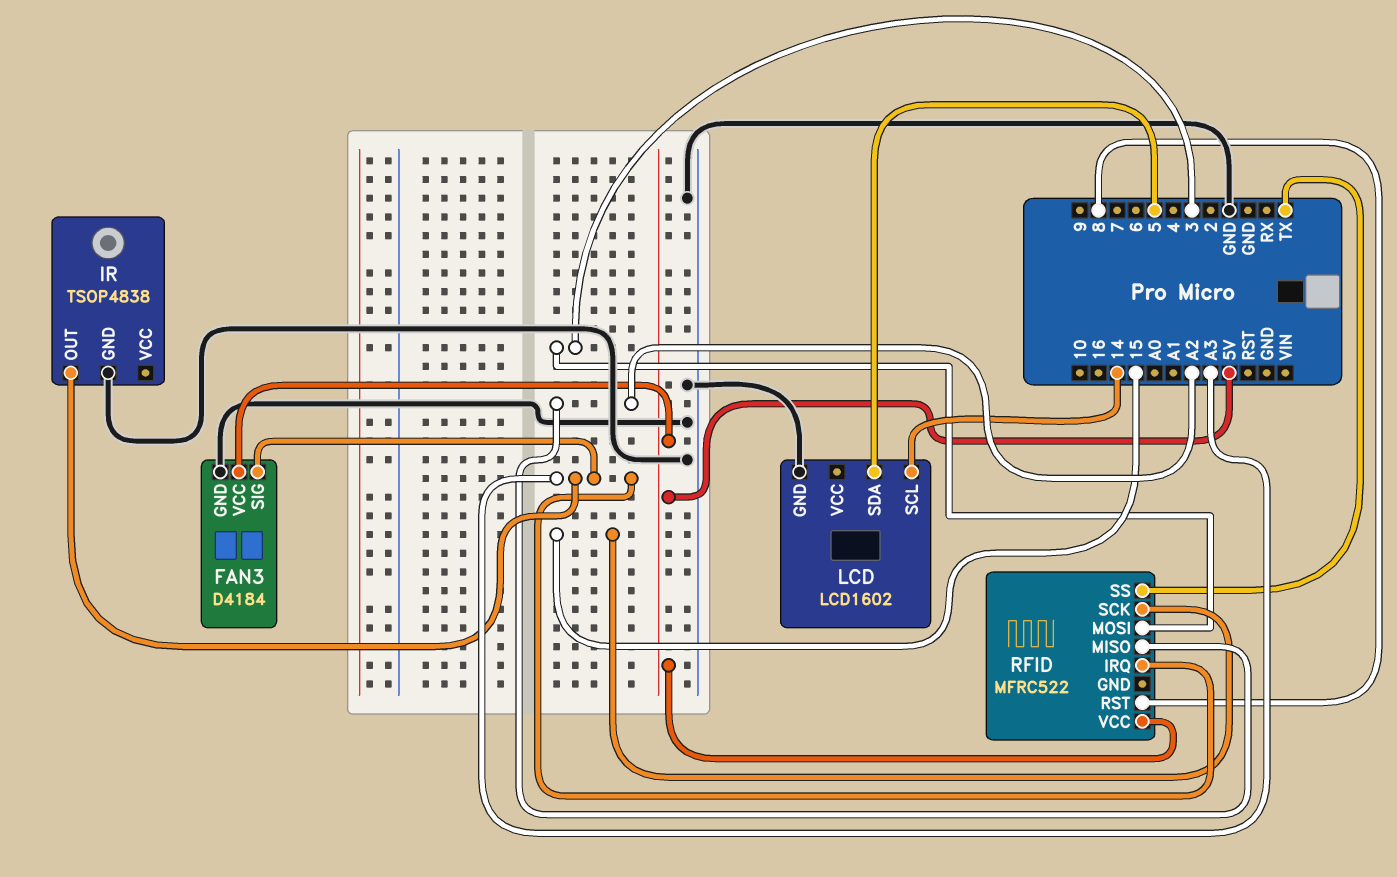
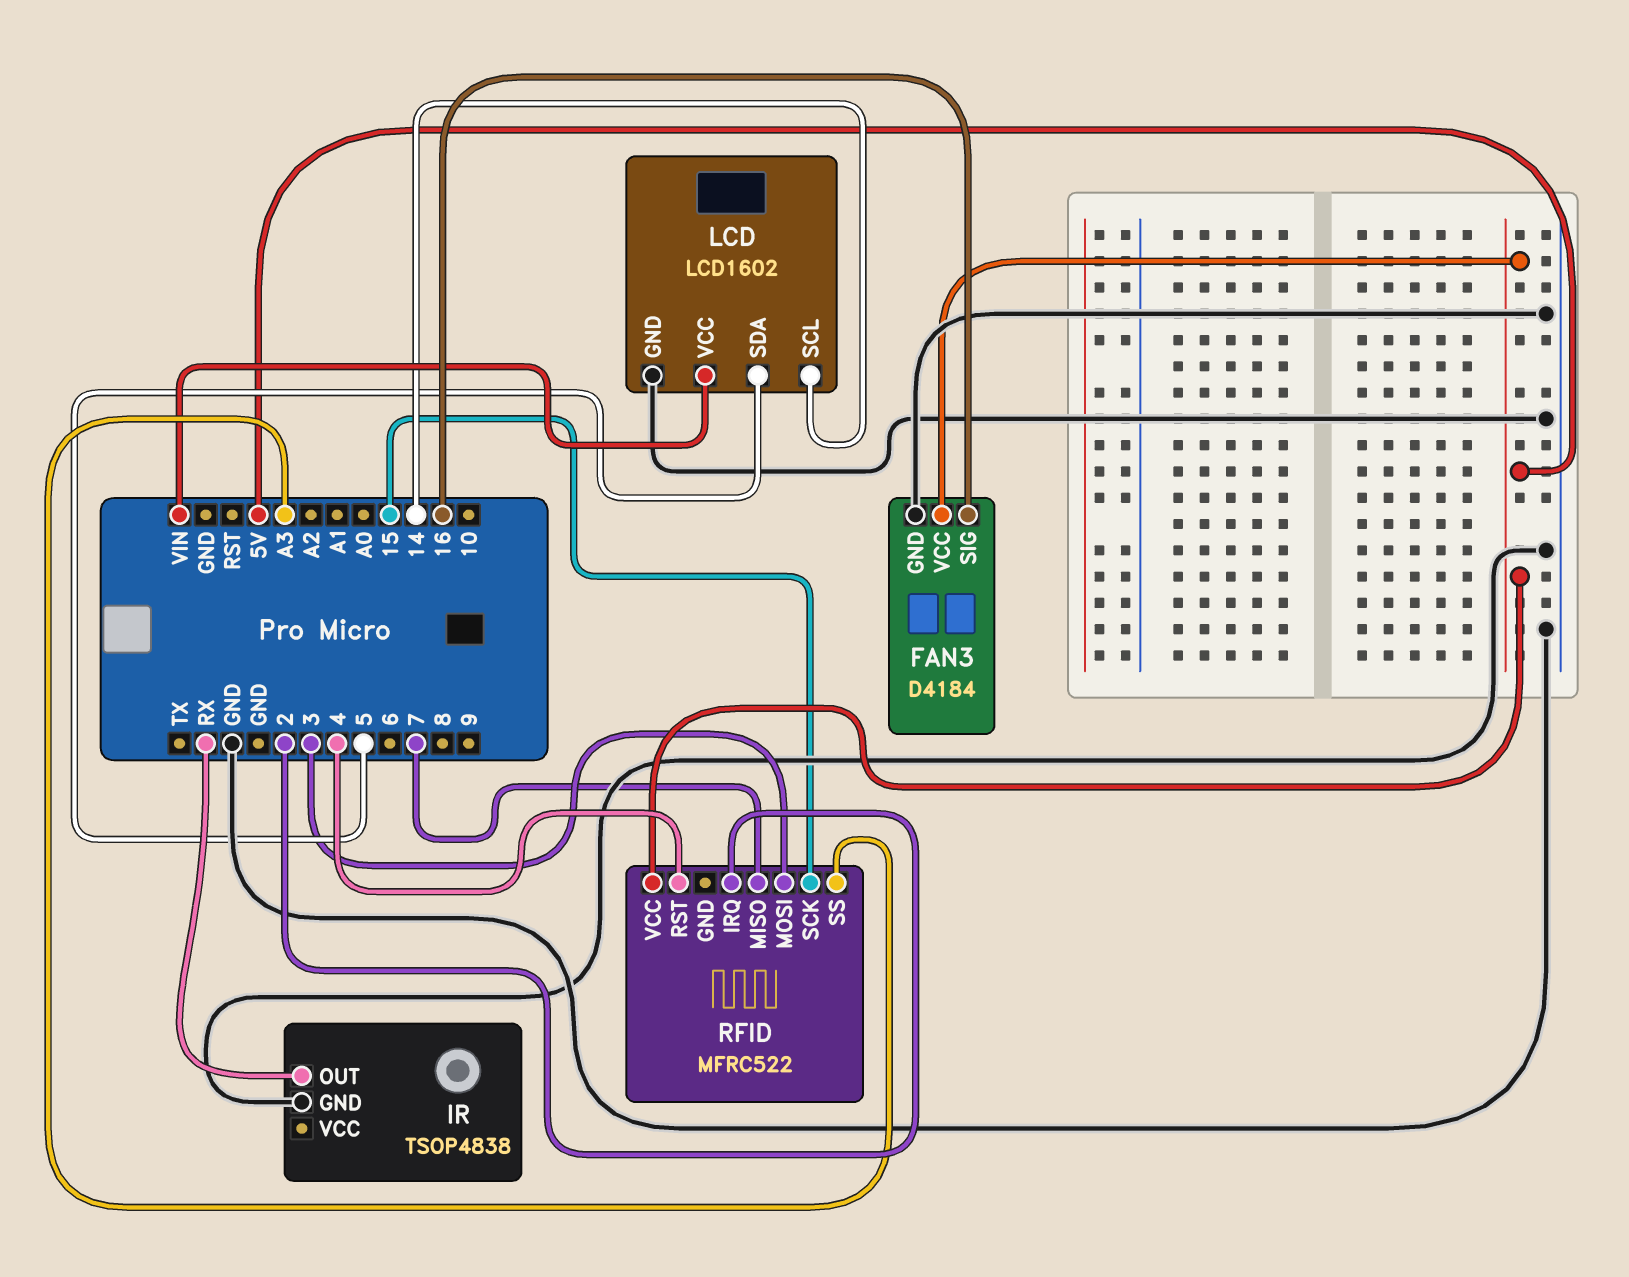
FAN3 pin SIG: A3 -> 16
IR pin OUT: A3 -> RX
LCD pin VCC: none -> VIN
RFID pin IRQ: A3 -> 2
RFID pin MISO: A2 -> 7
RFID pin RST: 8 -> 4
RFID pin SS: TX -> A3

